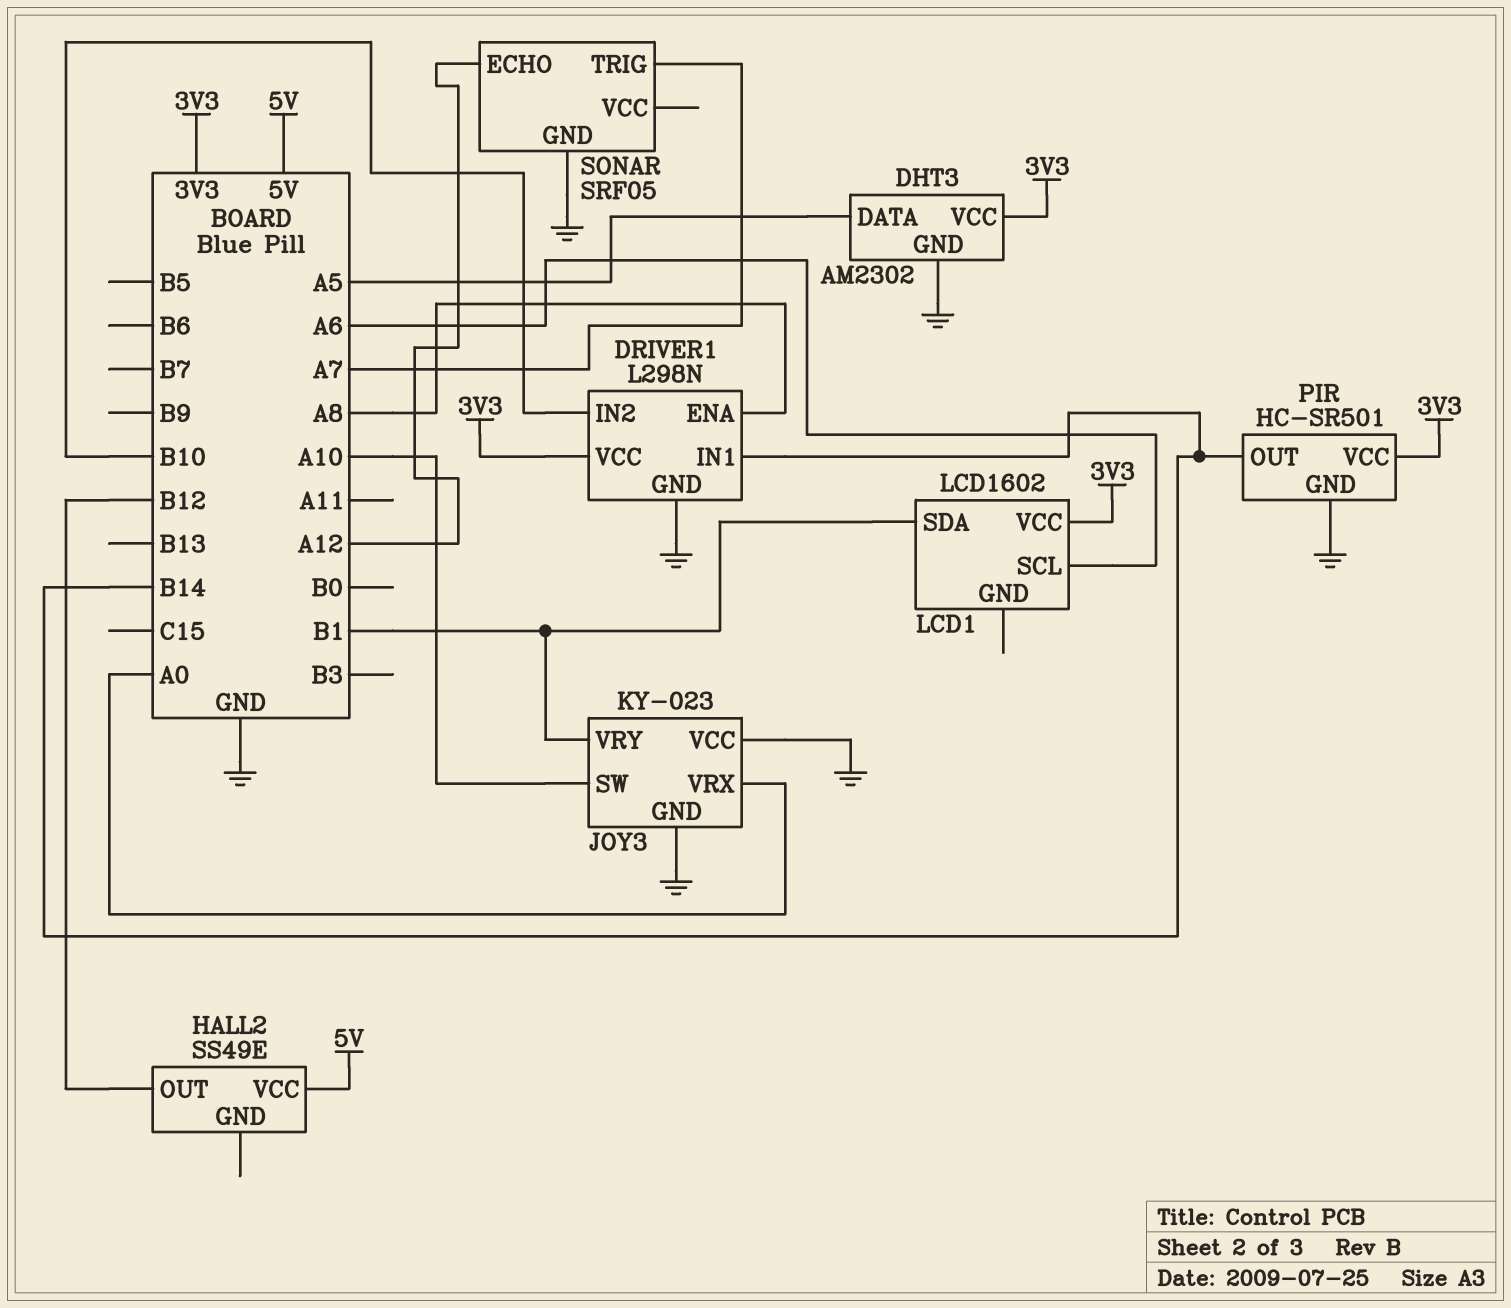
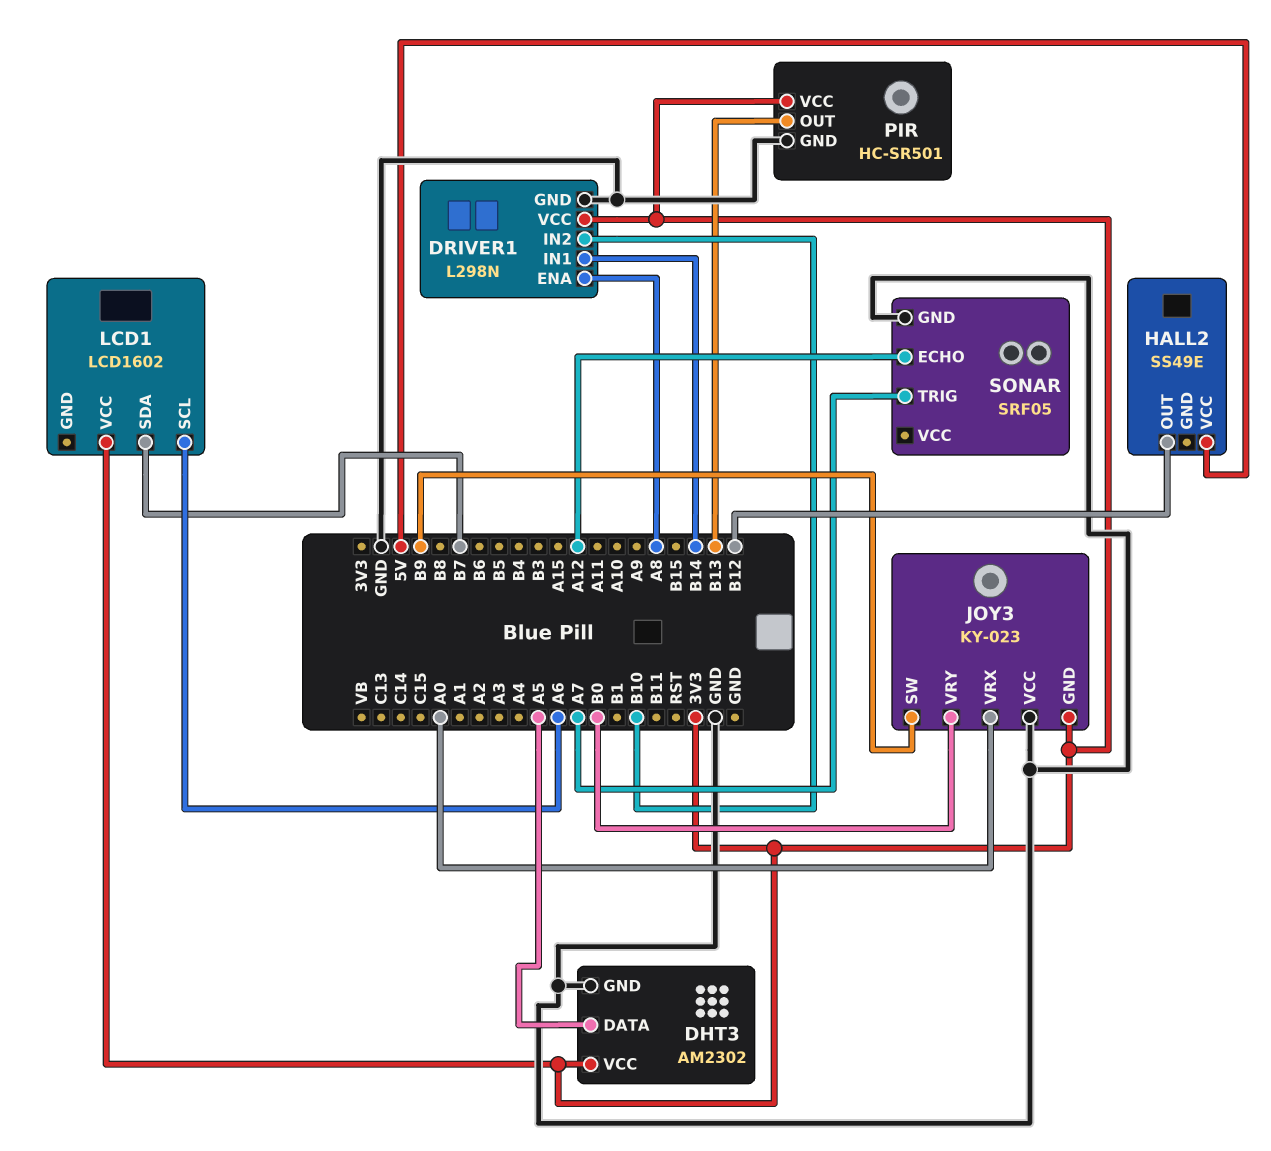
JOY3 pin GND: GND -> 3V3
JOY3 pin SW: A10 -> B9
JOY3 pin VRY: B1 -> B0
LCD1 pin SDA: B1 -> B7
PIR pin OUT: B14 -> B13

